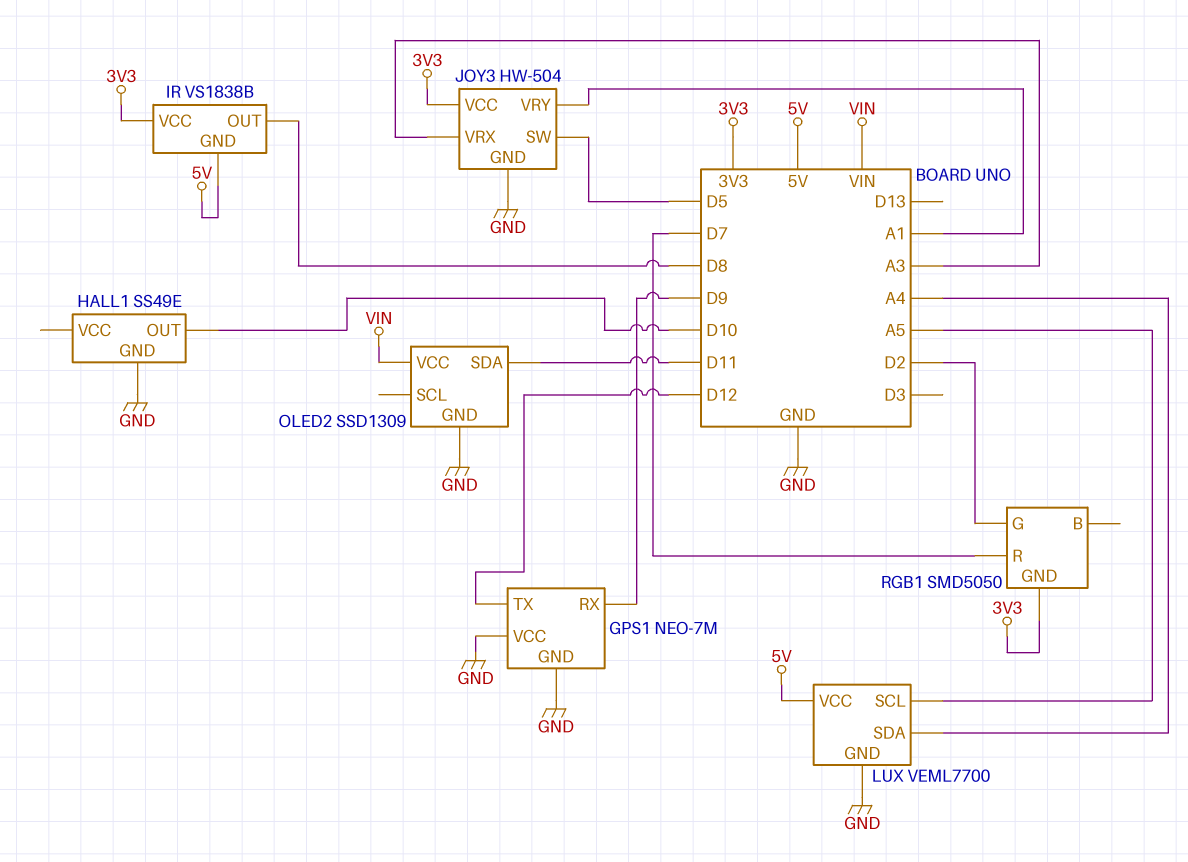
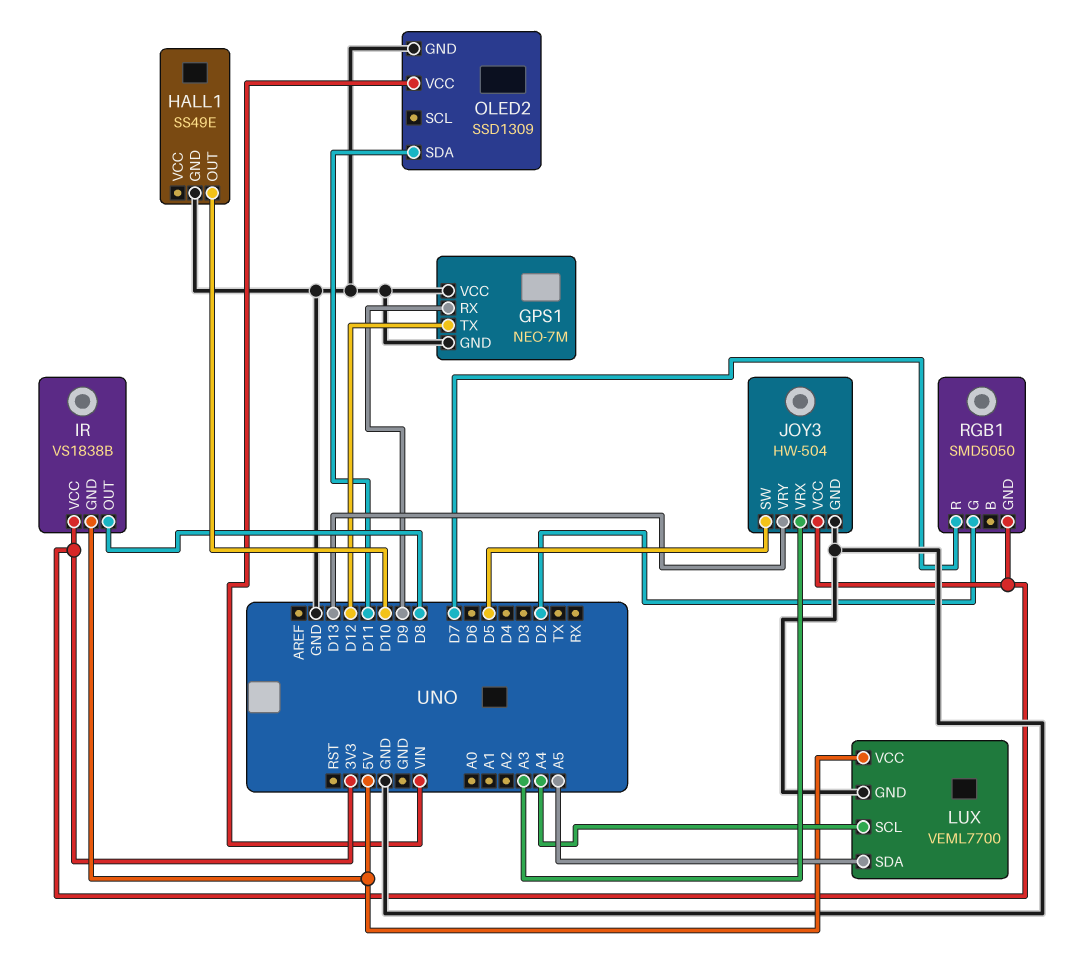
JOY3 pin VRY: A1 -> D13
LUX pin SCL: A5 -> A4
LUX pin SDA: A4 -> A5

